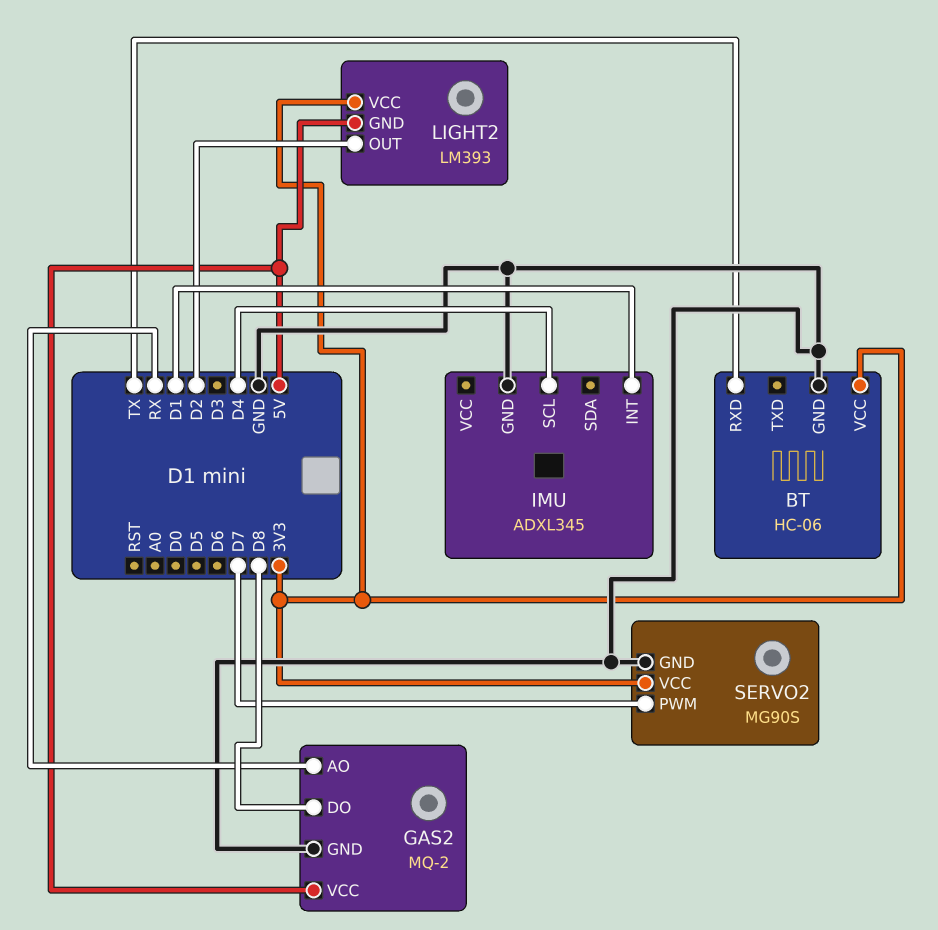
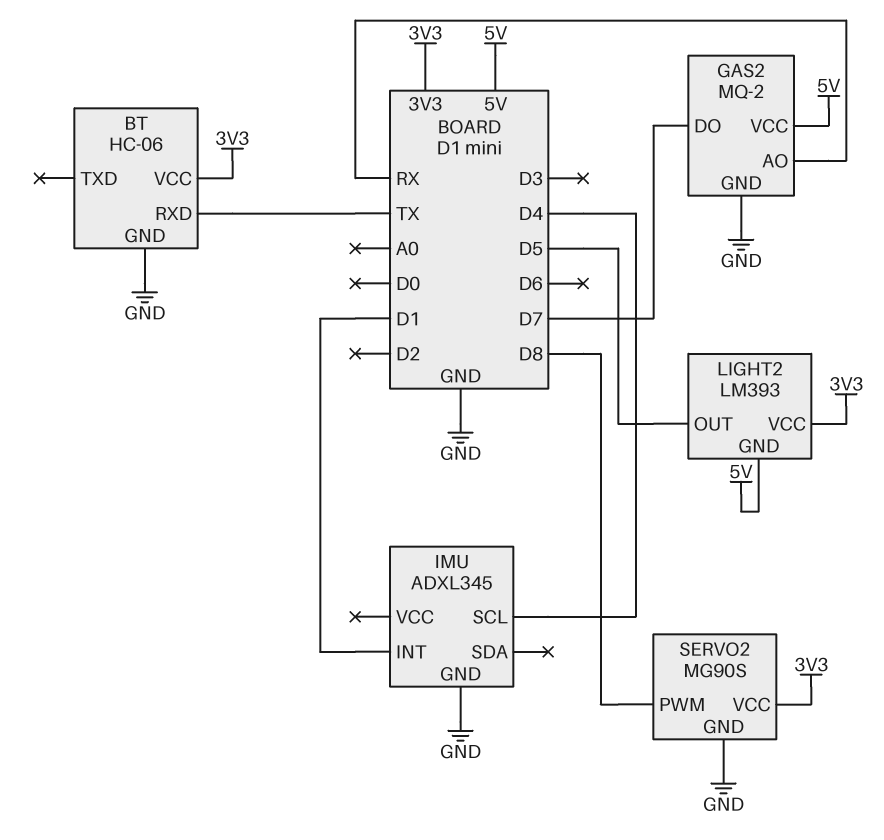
GAS2 pin DO: D8 -> D7
LIGHT2 pin OUT: D2 -> D5
SERVO2 pin PWM: D7 -> D8

